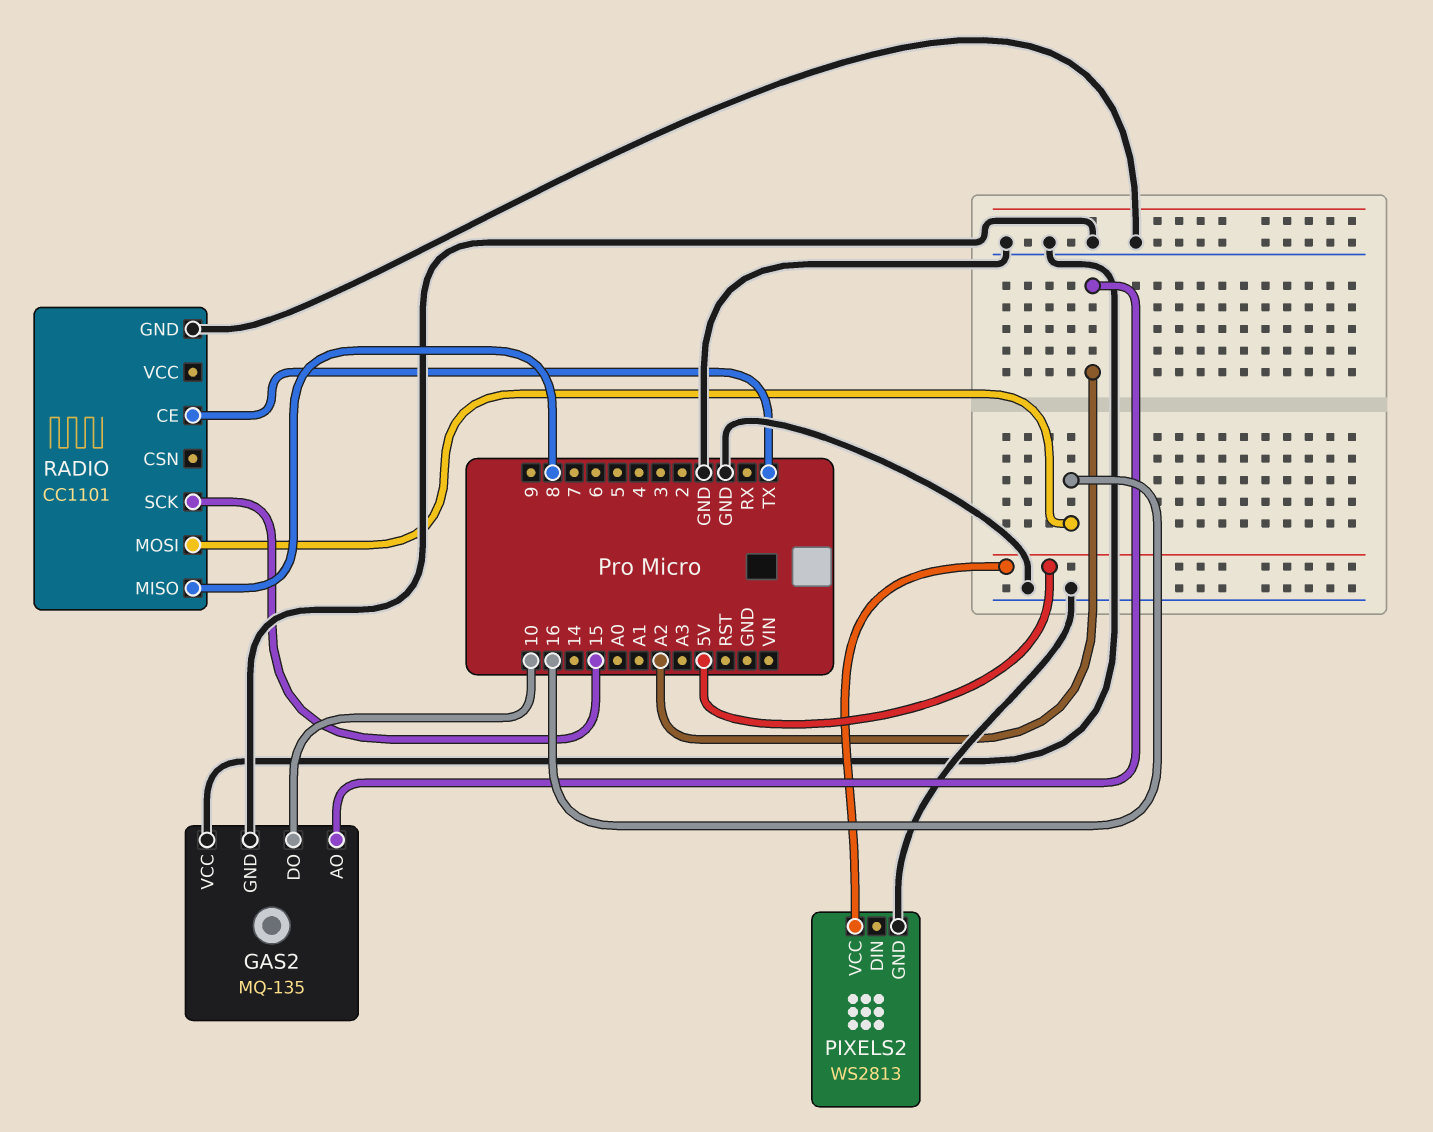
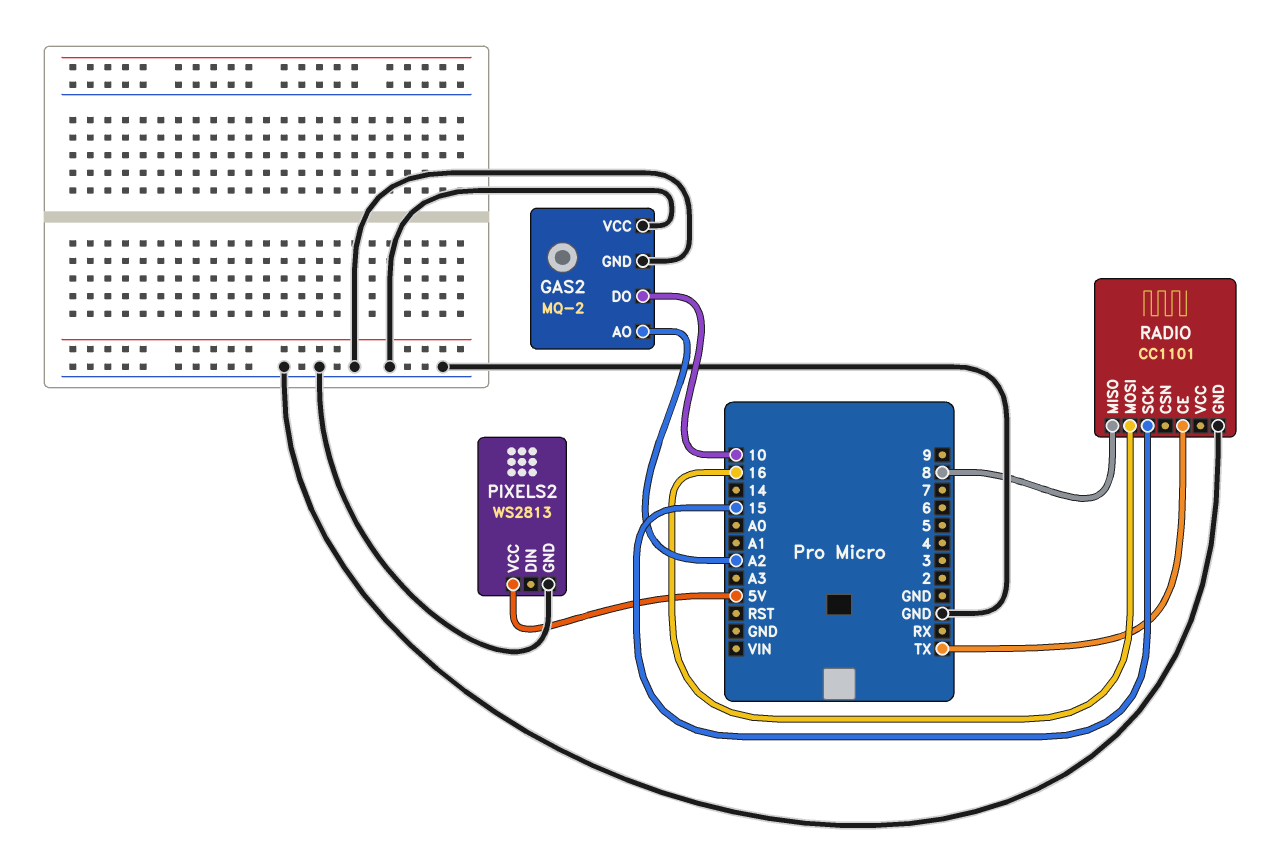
GAS2: MQ-135 -> MQ-2

